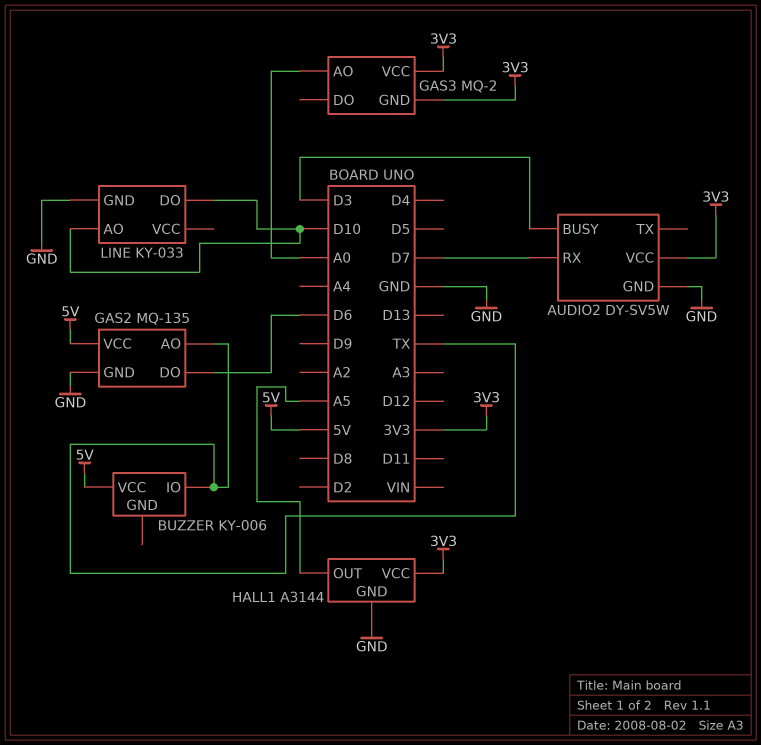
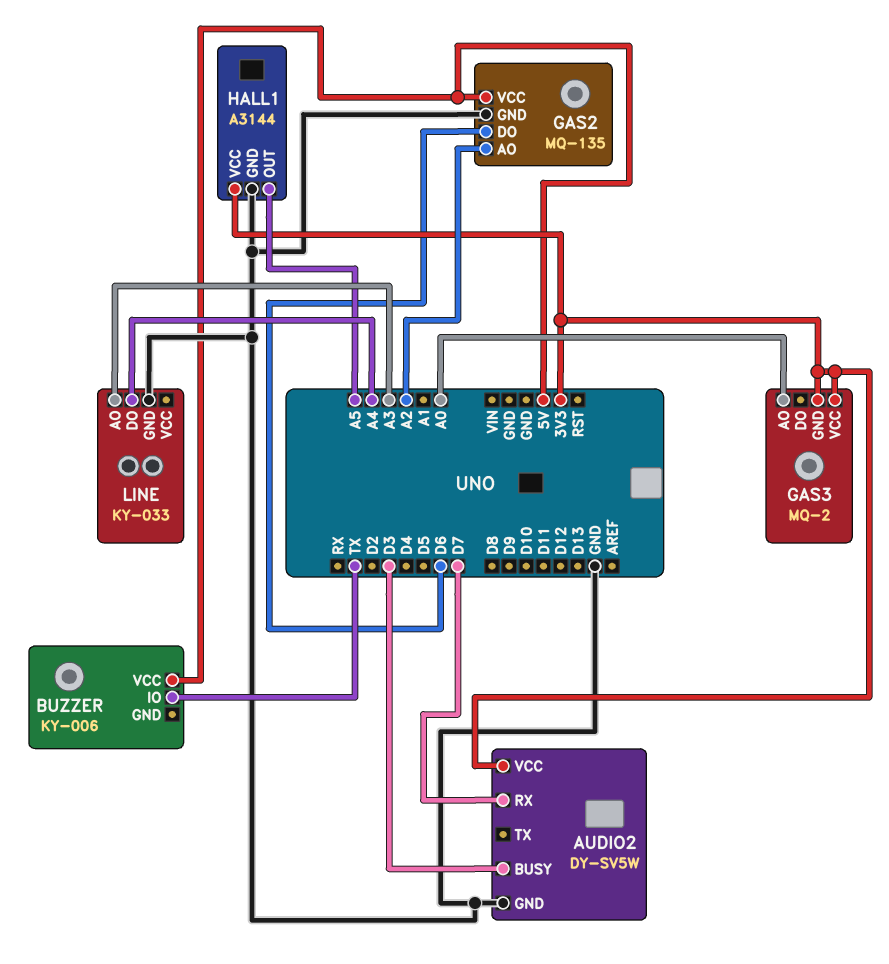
GAS2 pin AO: TX -> A2
LINE pin AO: D10 -> A3
LINE pin DO: D10 -> A4

